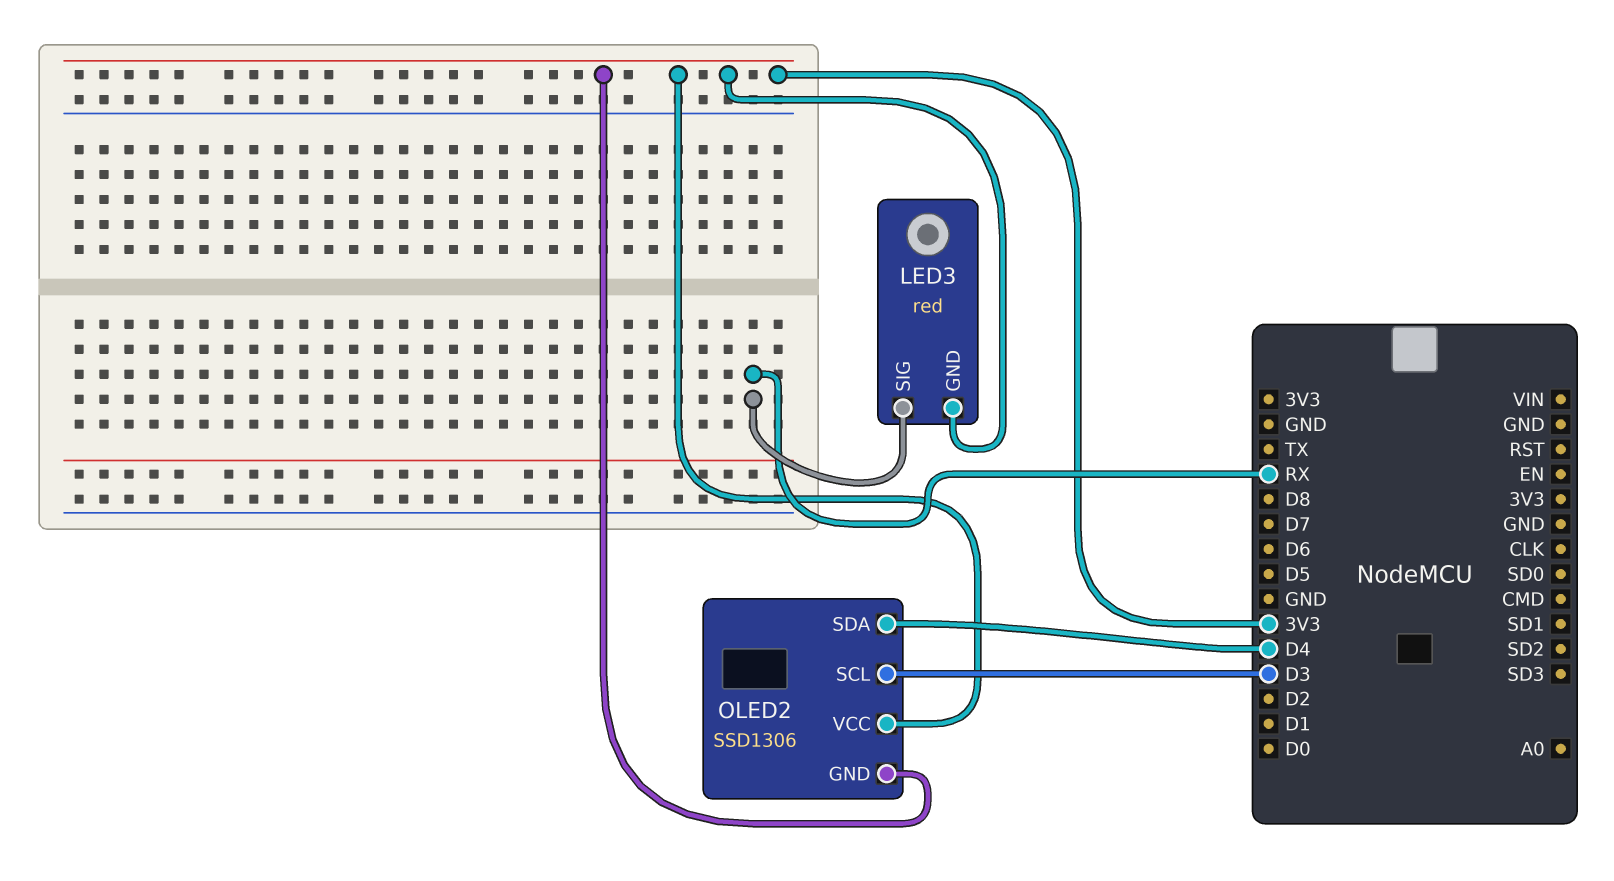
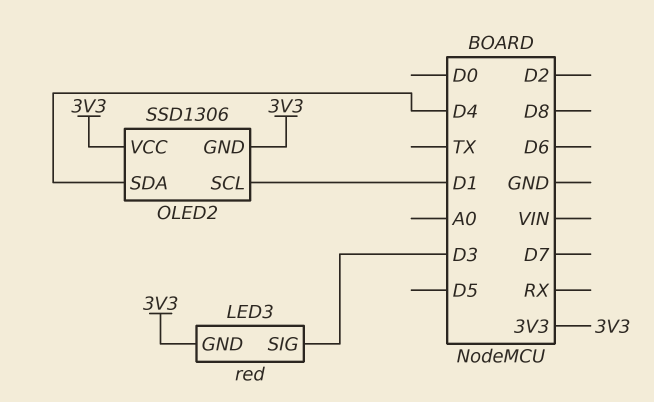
LED3 pin SIG: RX -> D3
OLED2 pin SCL: D3 -> D1

